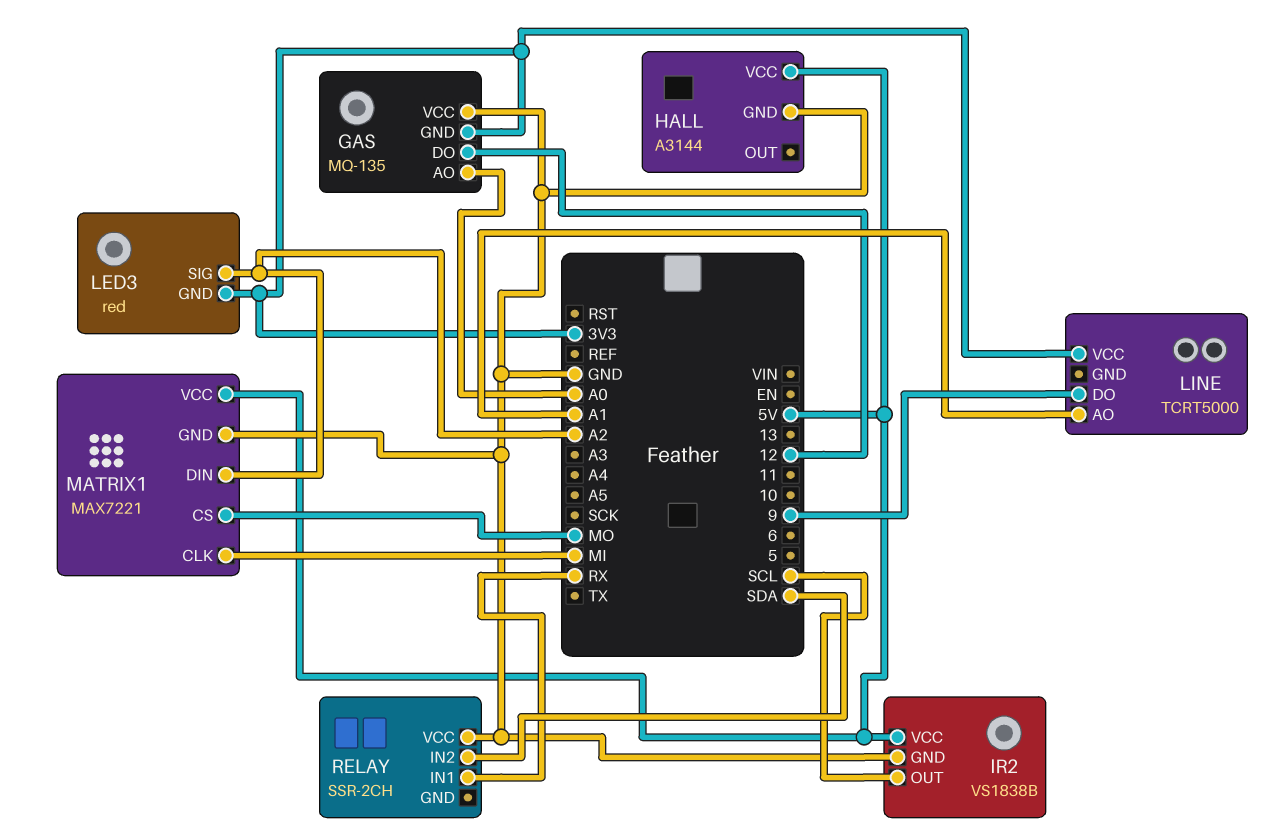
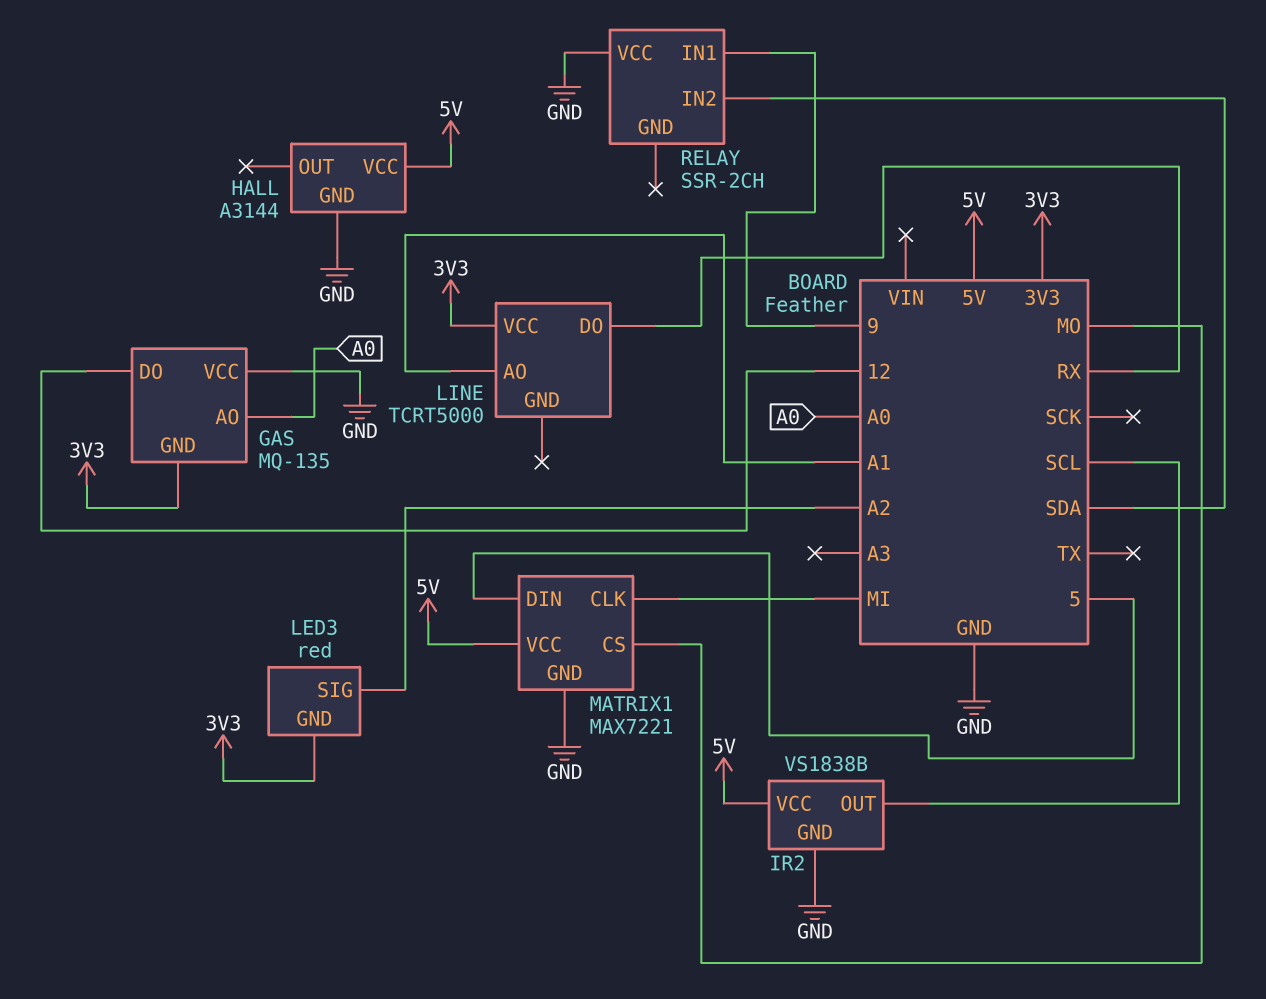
LINE pin DO: 9 -> RX
MATRIX1 pin DIN: A2 -> 5
RELAY pin IN1: RX -> 9

